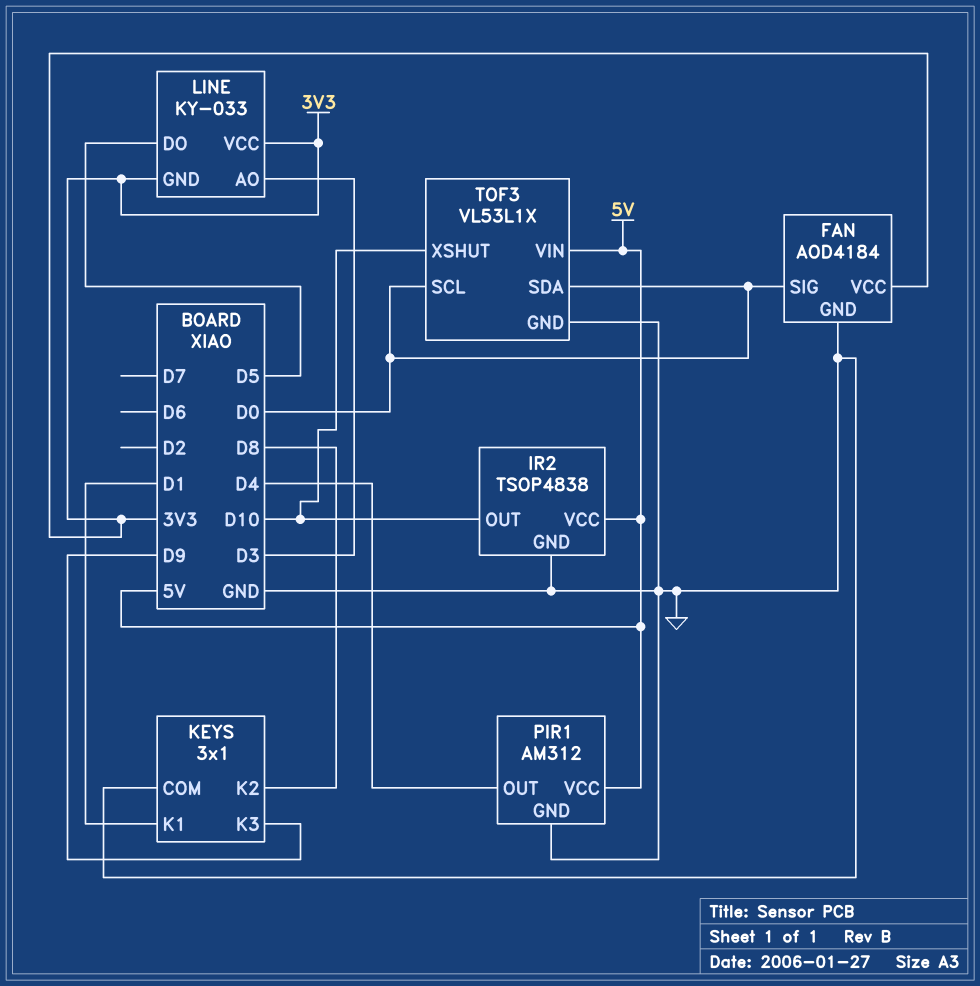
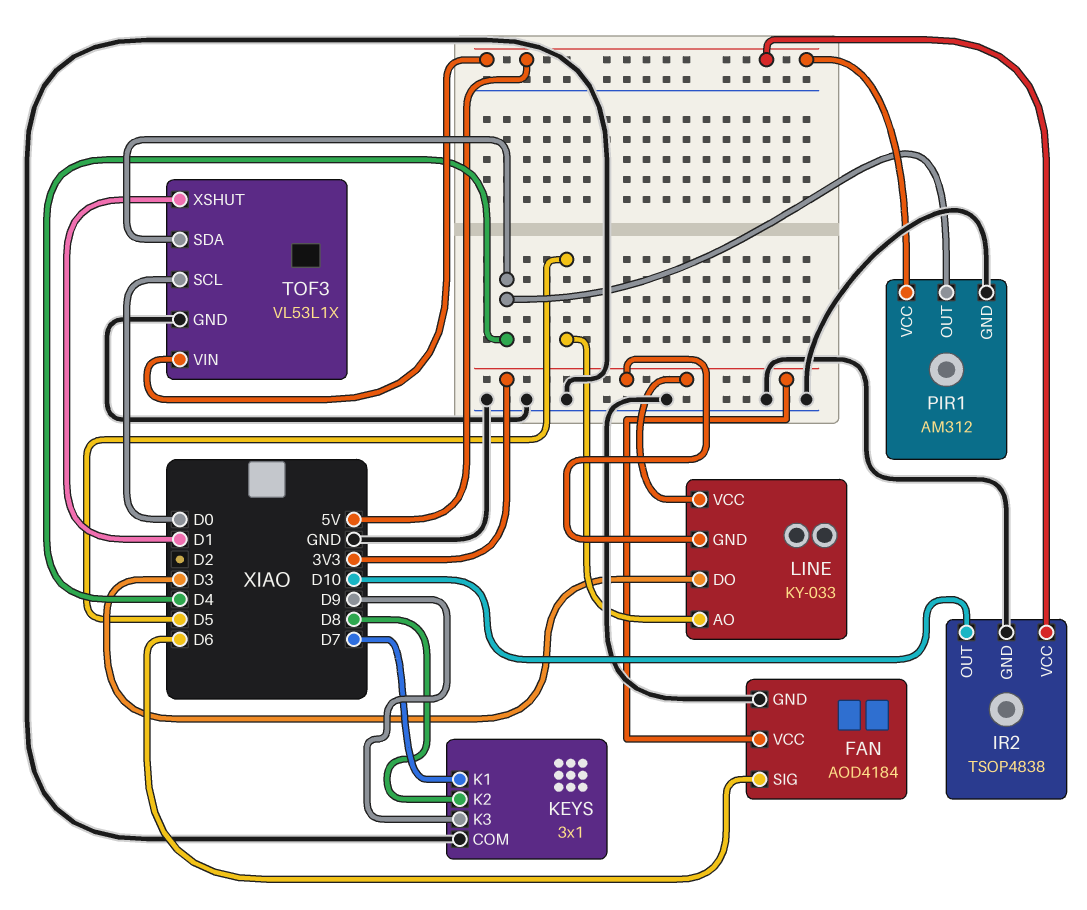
FAN pin SIG: D0 -> D6
KEYS pin K1: D1 -> D7
LINE pin AO: D3 -> D5
LINE pin DO: D5 -> D3
TOF3 pin SDA: D0 -> D4
TOF3 pin XSHUT: D10 -> D1

